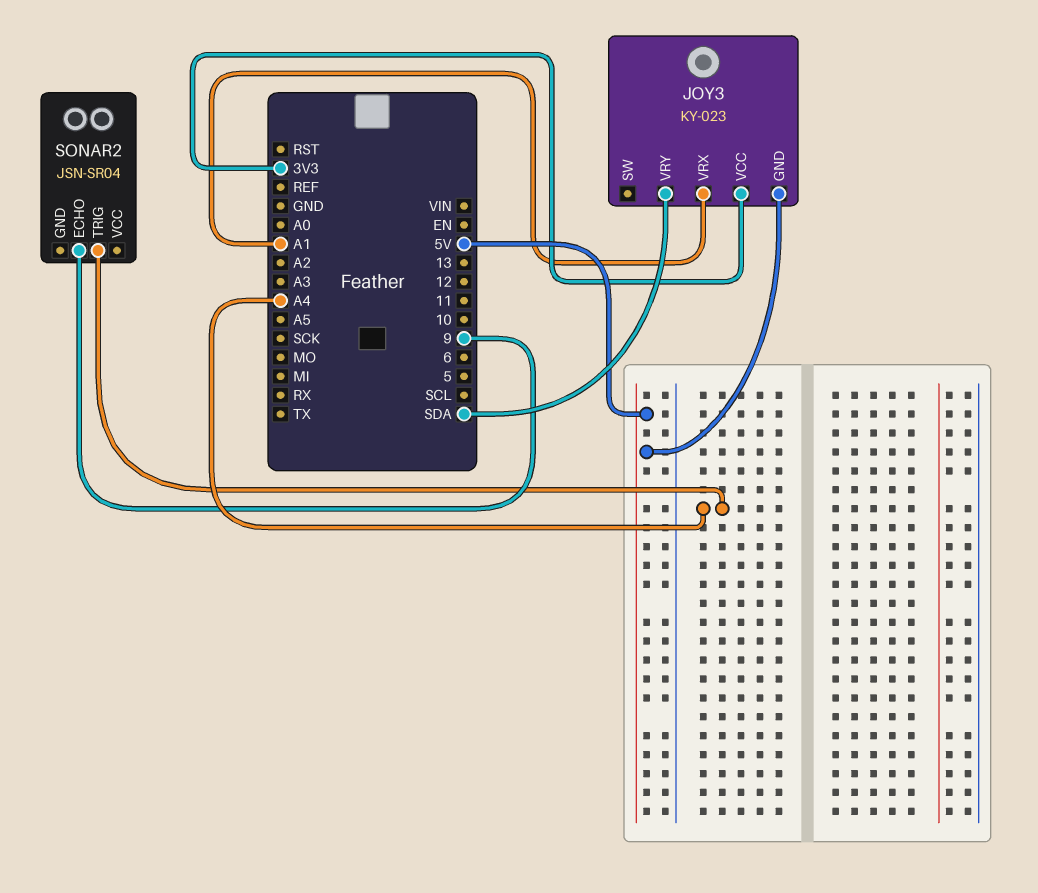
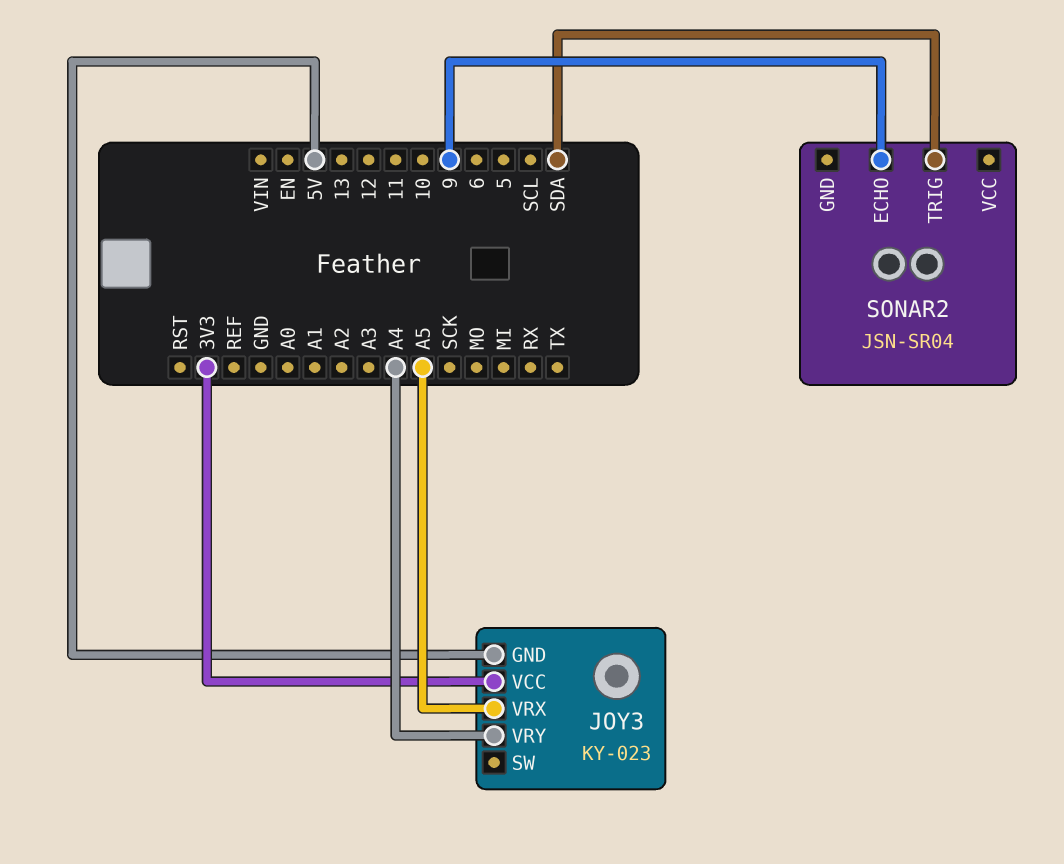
JOY3 pin VRX: A1 -> A5
JOY3 pin VRY: SDA -> A4
SONAR2 pin TRIG: A4 -> SDA

